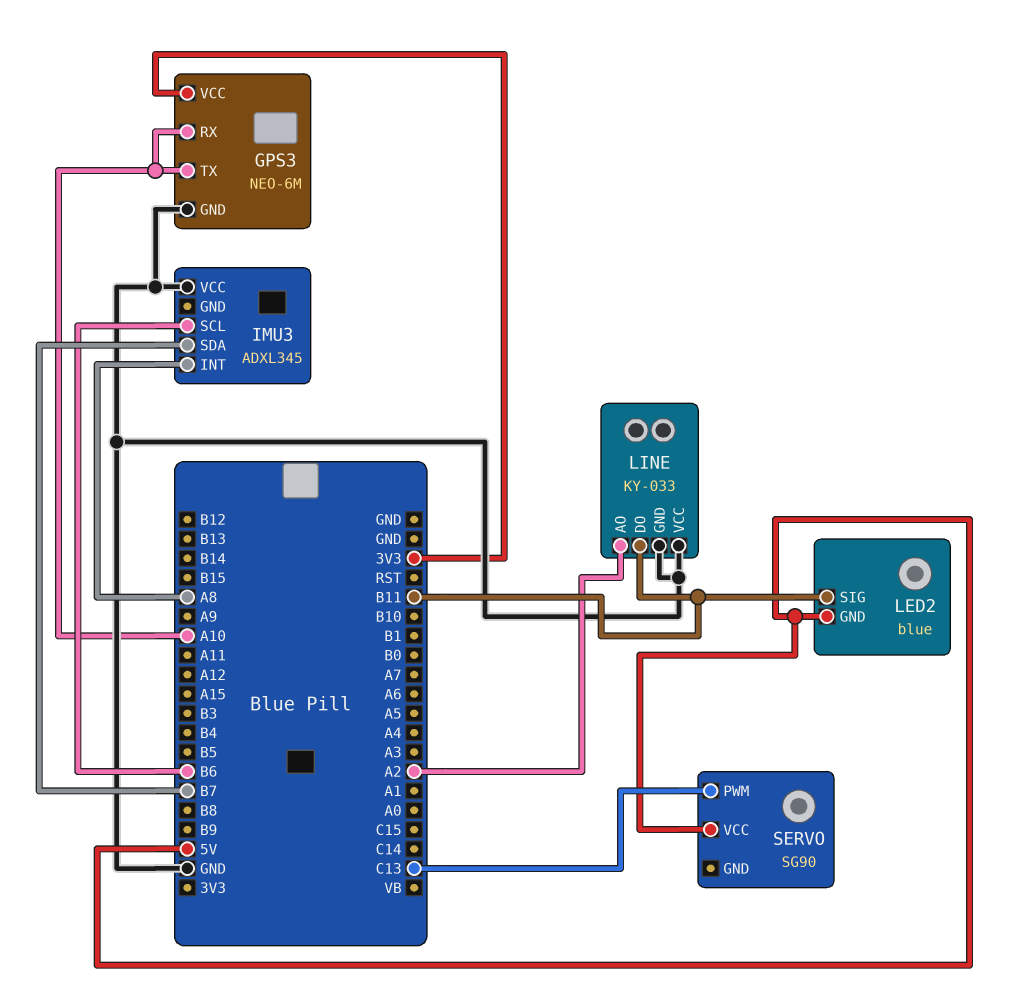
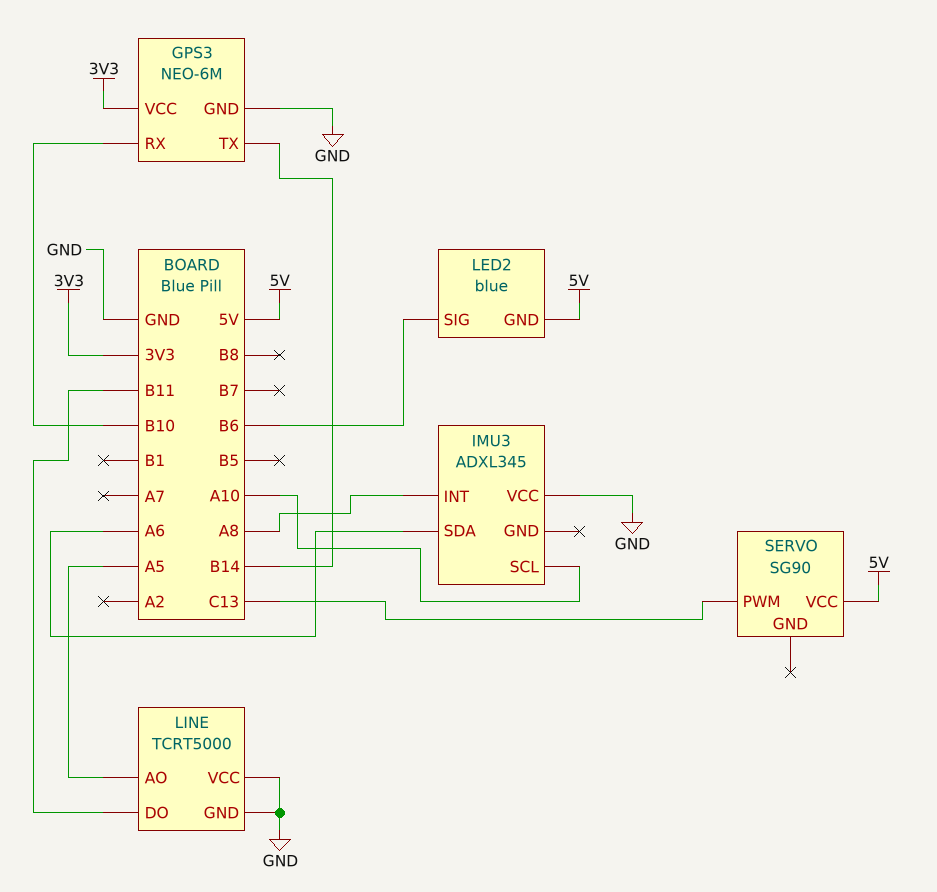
GPS3 pin RX: A10 -> B10
GPS3 pin TX: A10 -> B14
IMU3 pin SCL: B6 -> A10
IMU3 pin SDA: B7 -> A6
LED2 pin SIG: B11 -> B6
LINE: KY-033 -> TCRT5000
LINE pin AO: A2 -> A5

